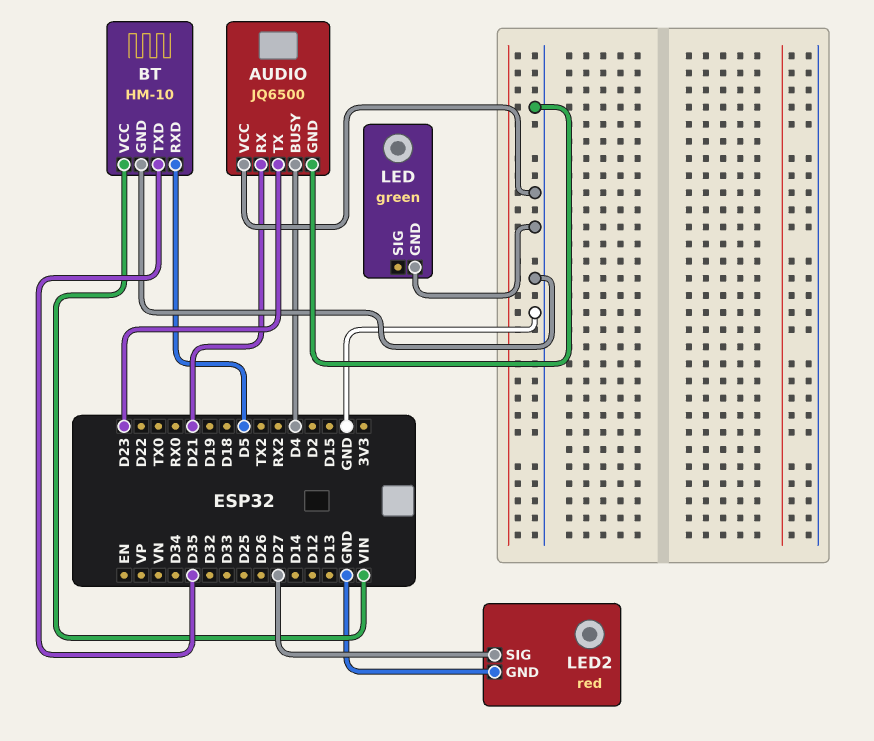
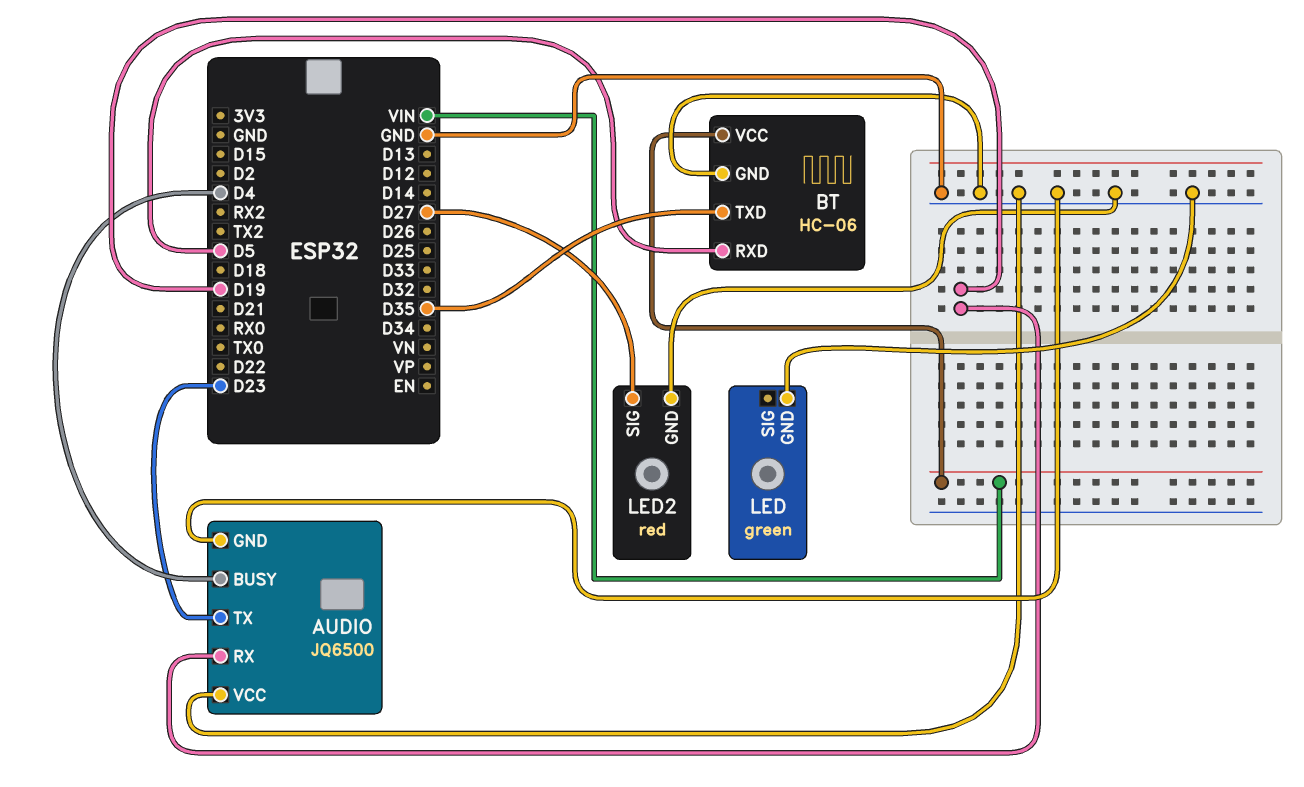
AUDIO pin RX: D21 -> D19
BT: HM-10 -> HC-06

